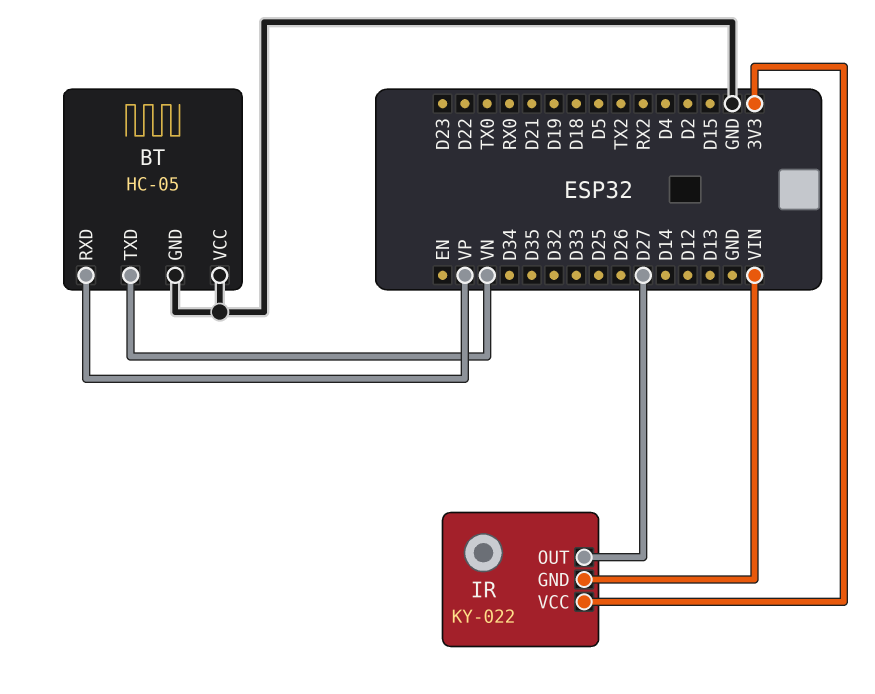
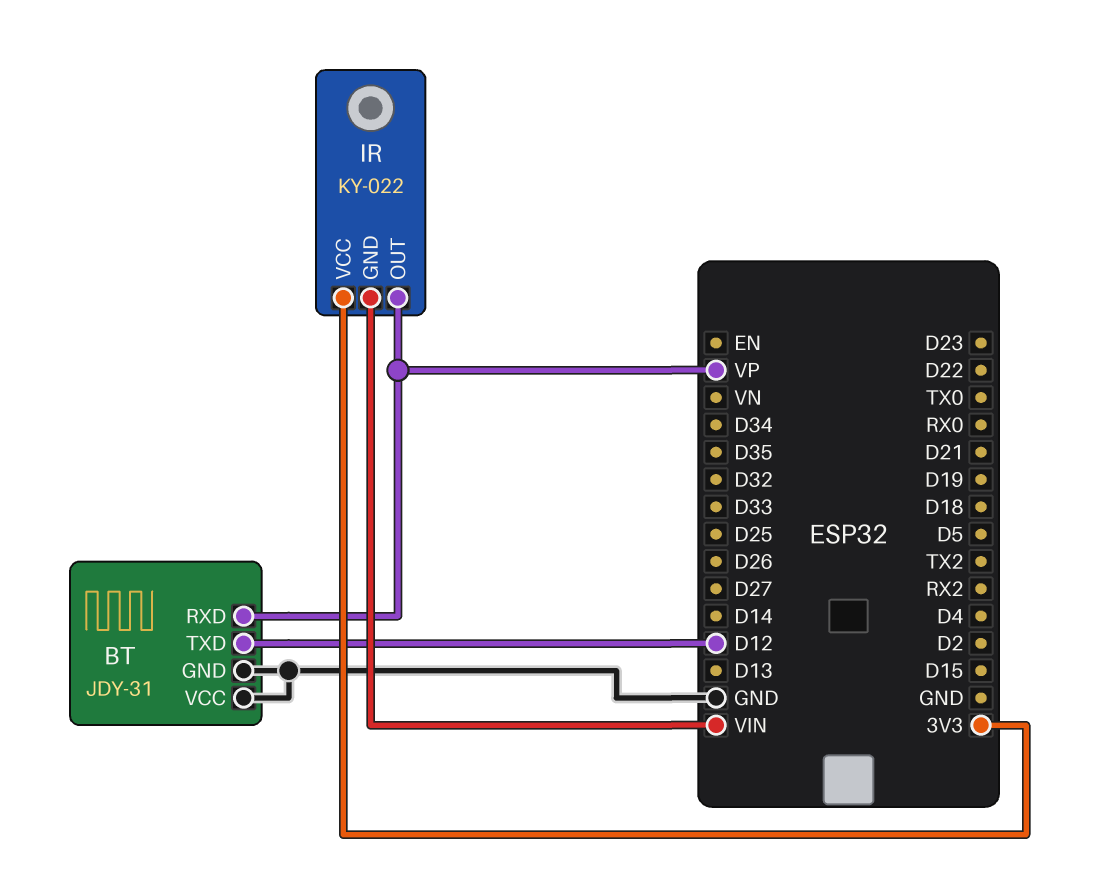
BT: HC-05 -> JDY-31
BT pin TXD: VN -> D12
IR pin OUT: D27 -> VP

